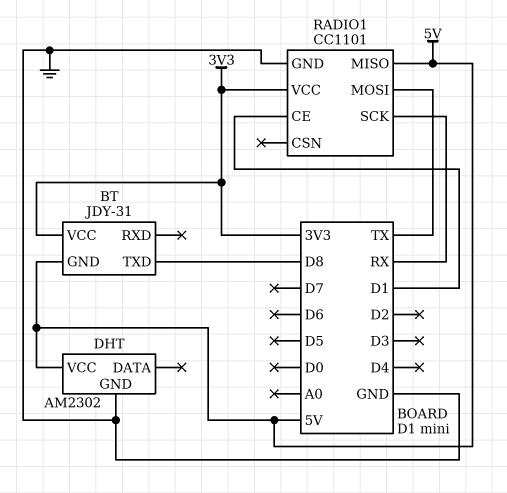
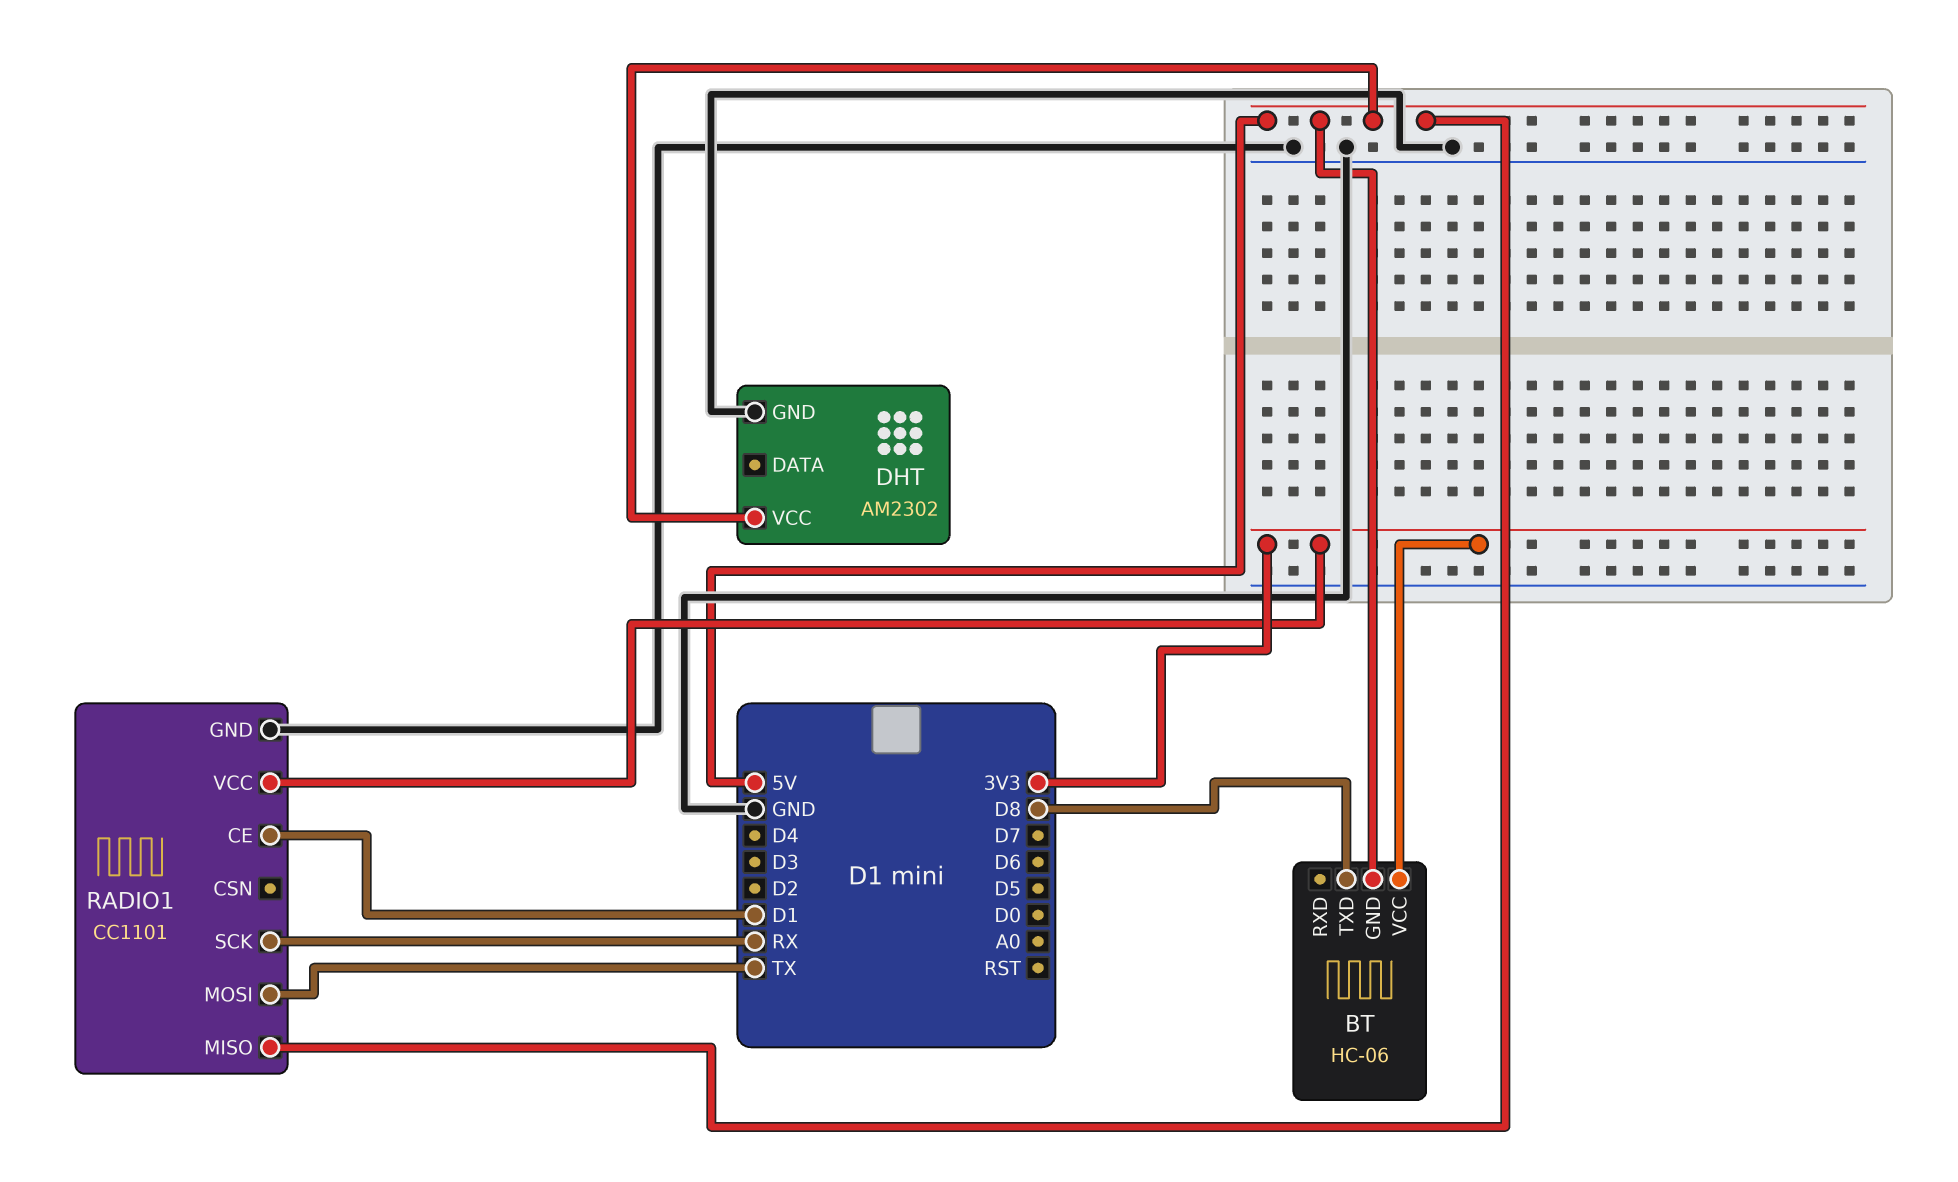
BT: JDY-31 -> HC-06

